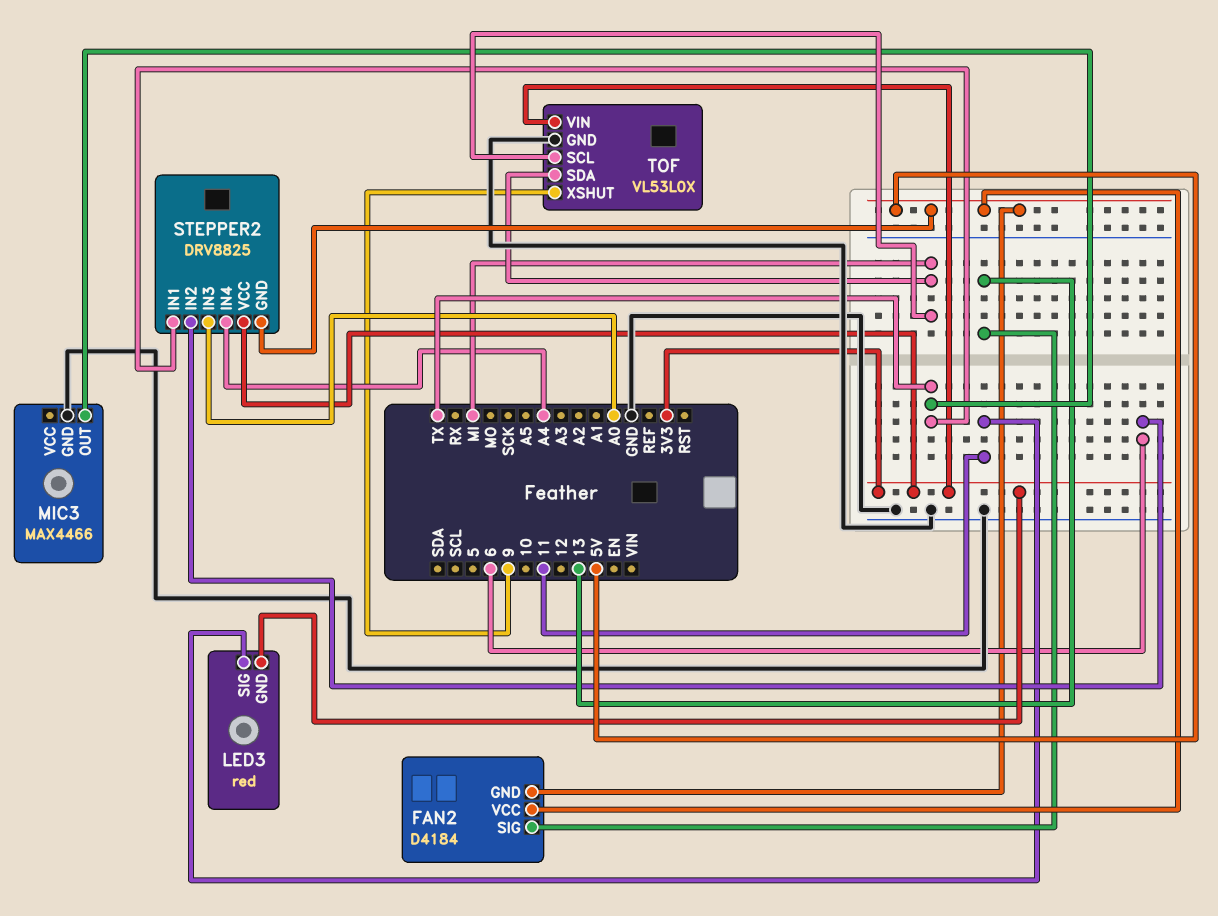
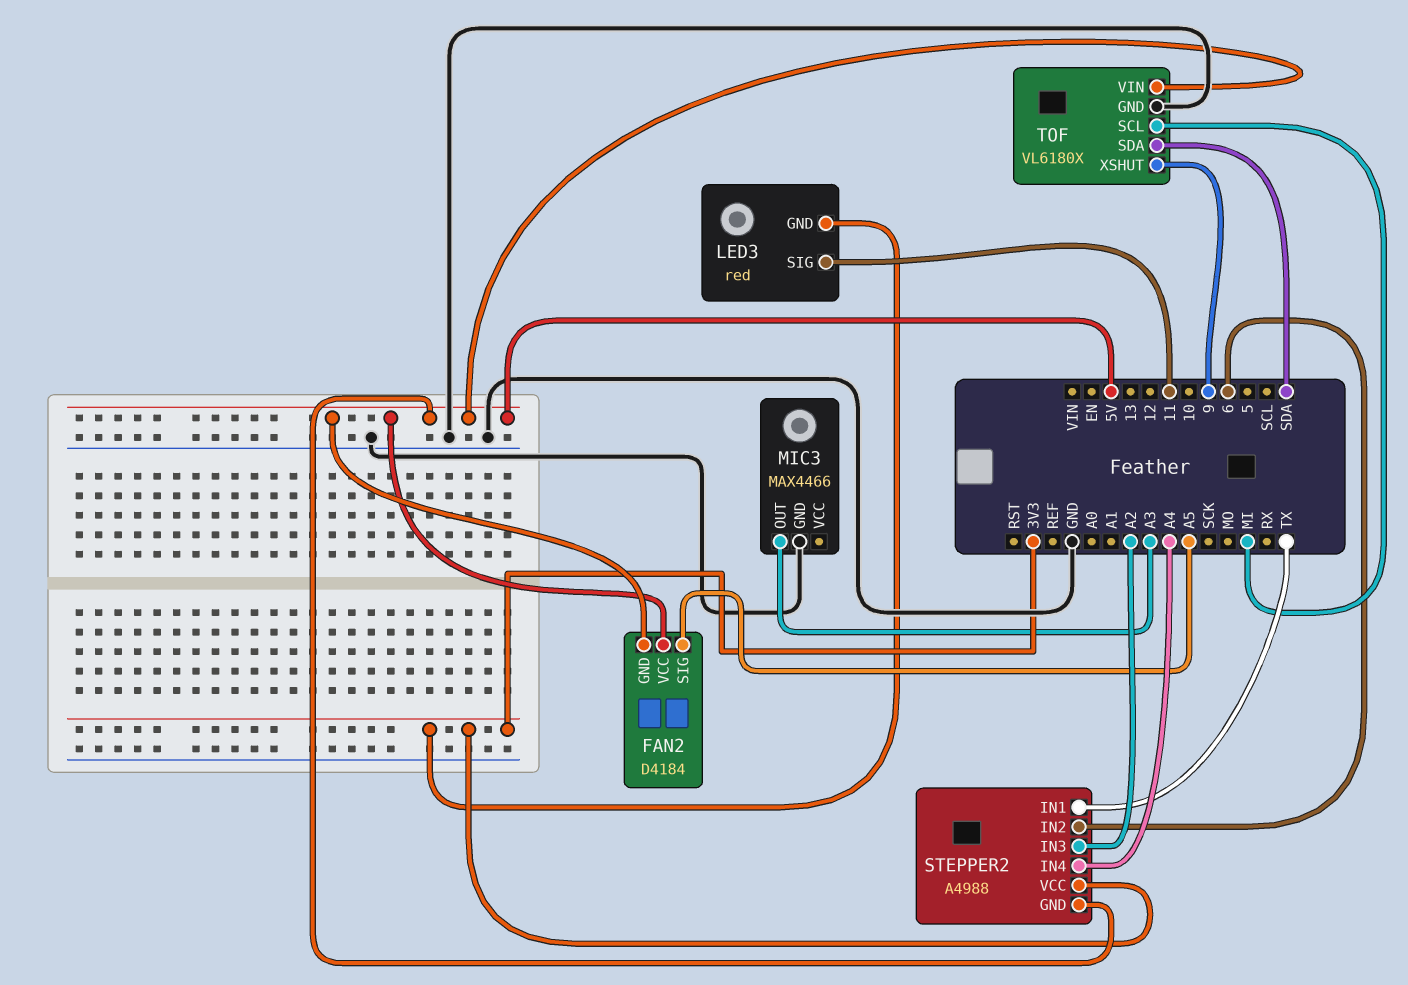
FAN2 pin SIG: 13 -> A5
MIC3 pin OUT: TX -> A3
STEPPER2: DRV8825 -> A4988
STEPPER2 pin IN3: A0 -> A2
TOF: VL53L0X -> VL6180X
TOF pin SDA: MI -> SDA
TOF pin VIN: 3V3 -> 5V

